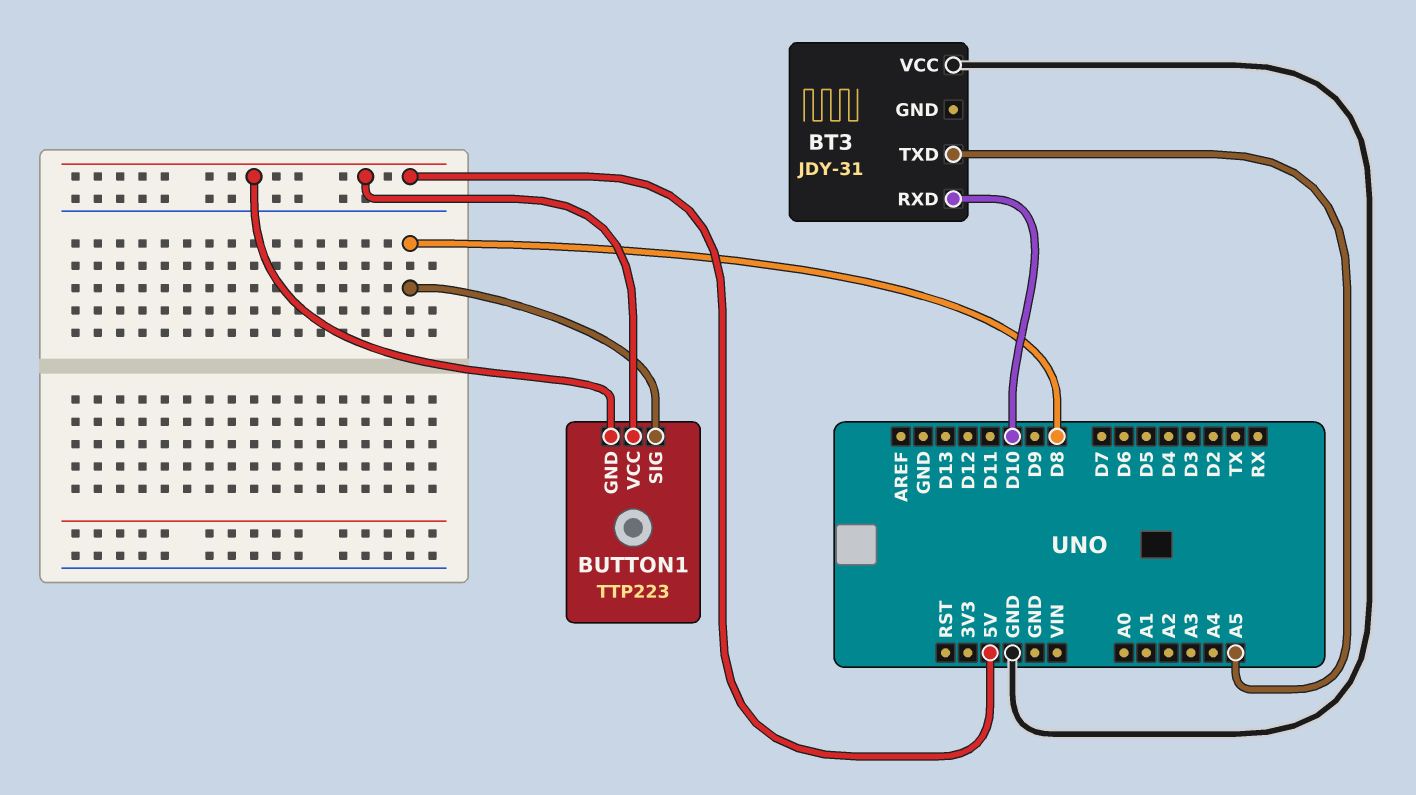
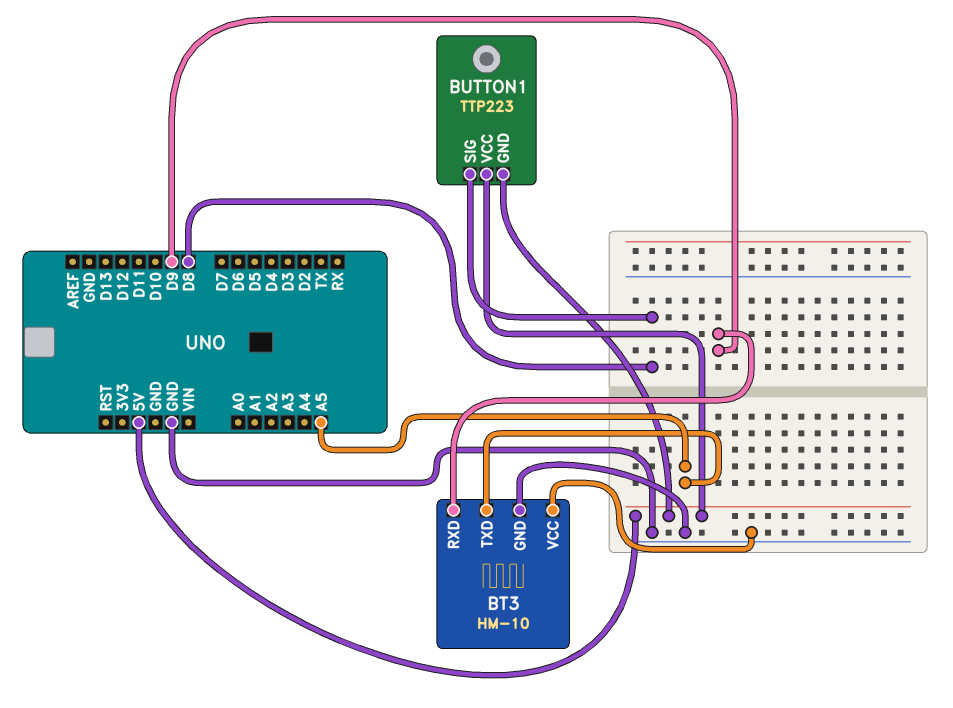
BT3: JDY-31 -> HM-10
BT3 pin GND: none -> GND
BT3 pin RXD: D10 -> D9

